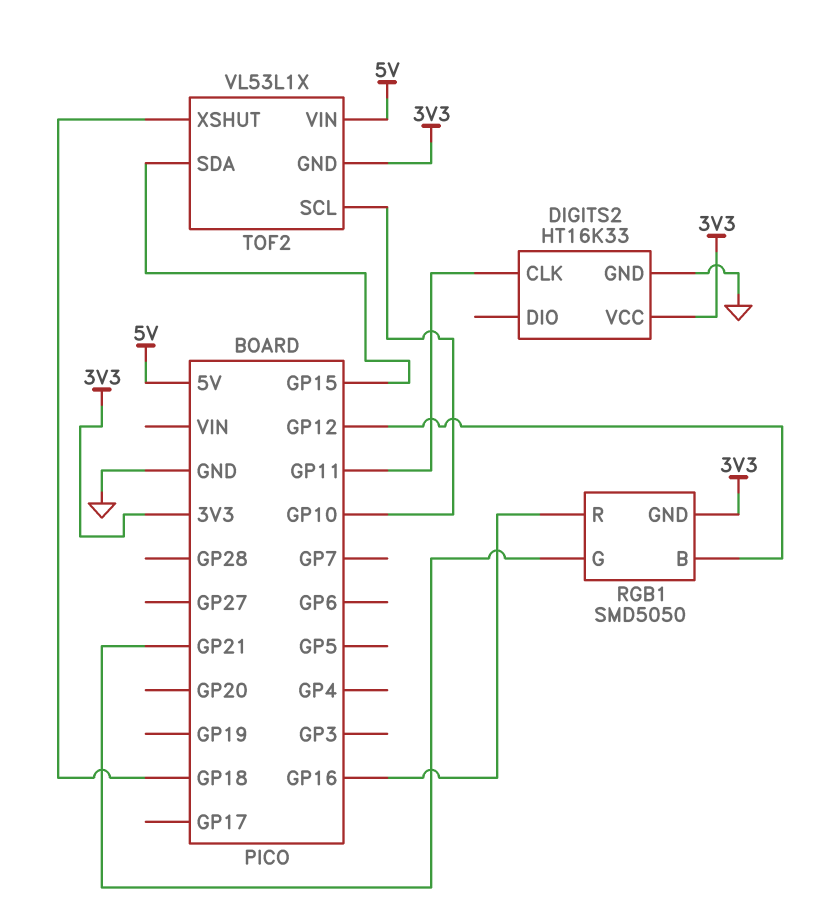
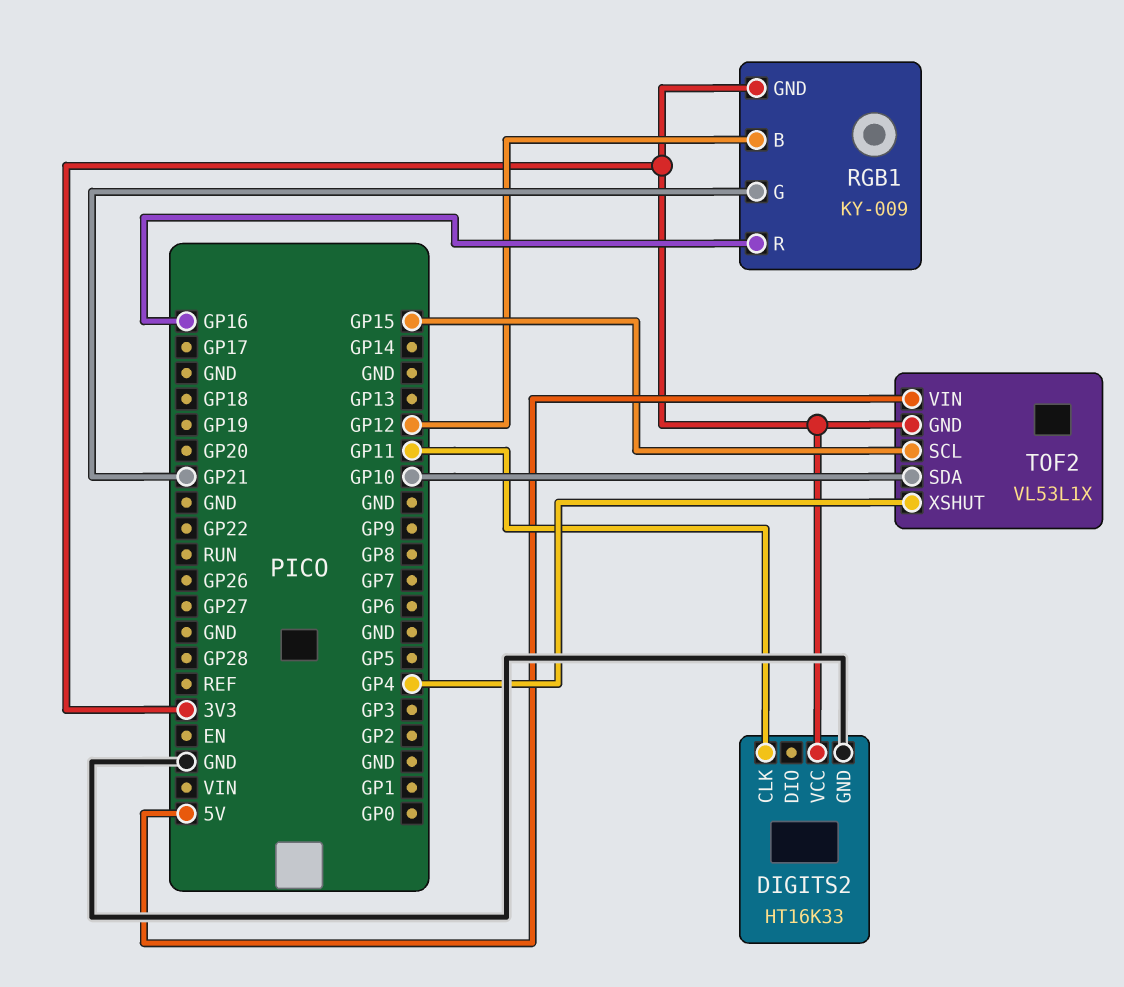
RGB1: SMD5050 -> KY-009
TOF2 pin SCL: GP10 -> GP15
TOF2 pin SDA: GP15 -> GP10
TOF2 pin XSHUT: GP18 -> GP4

